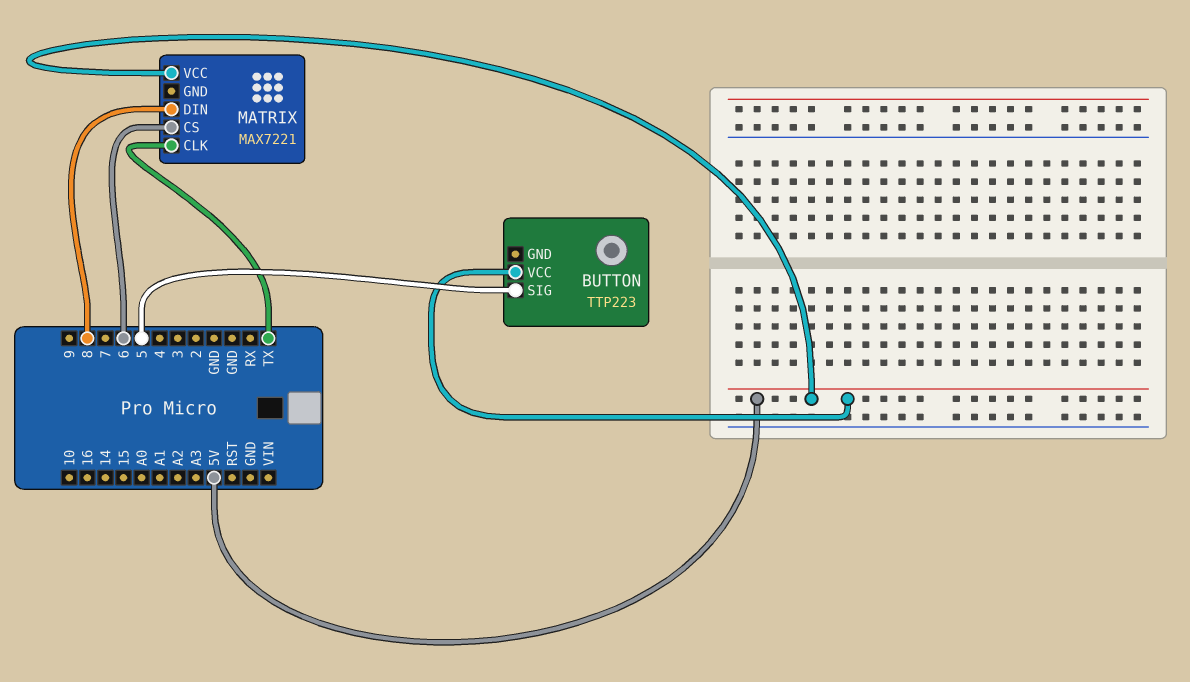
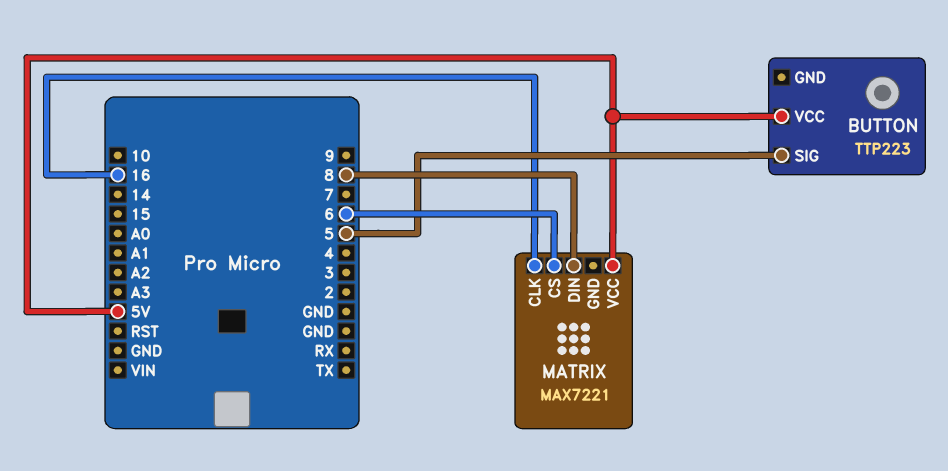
MATRIX pin CLK: TX -> 16

